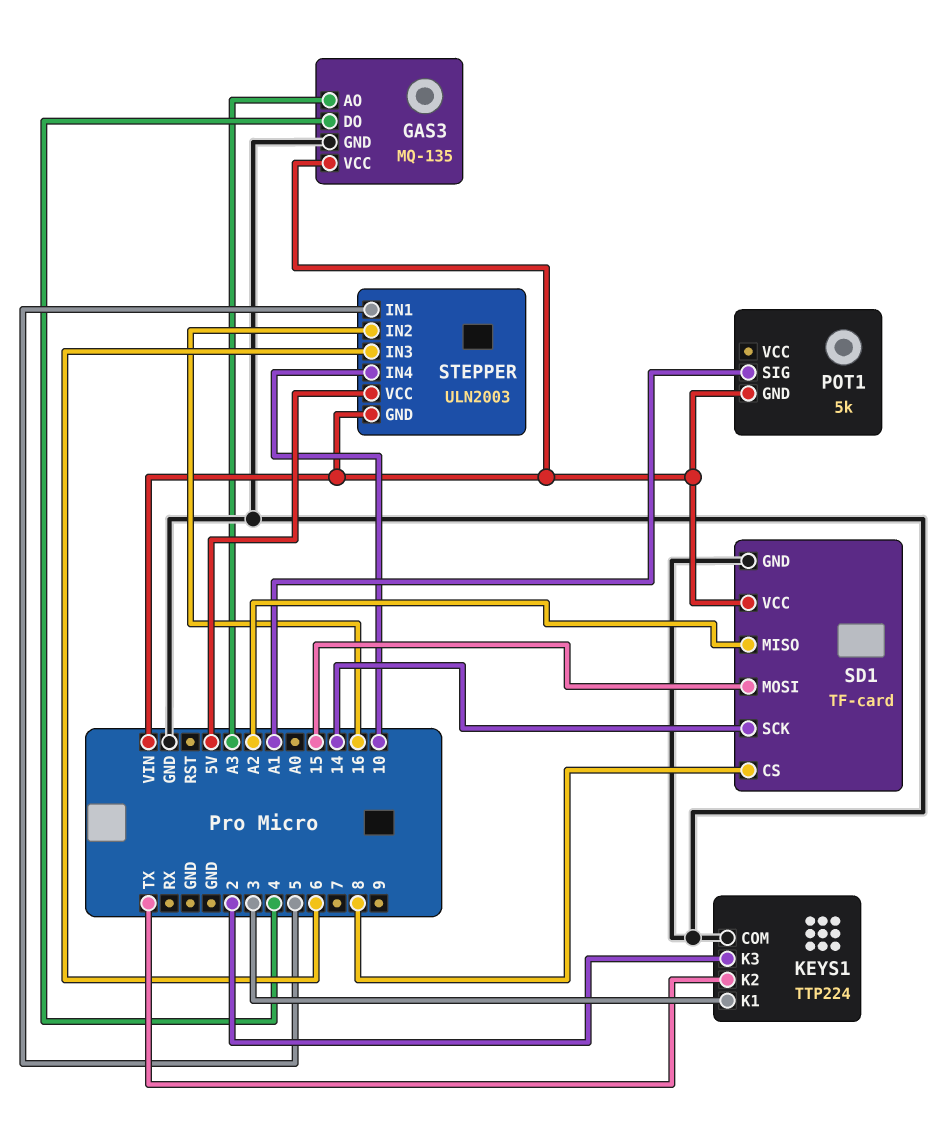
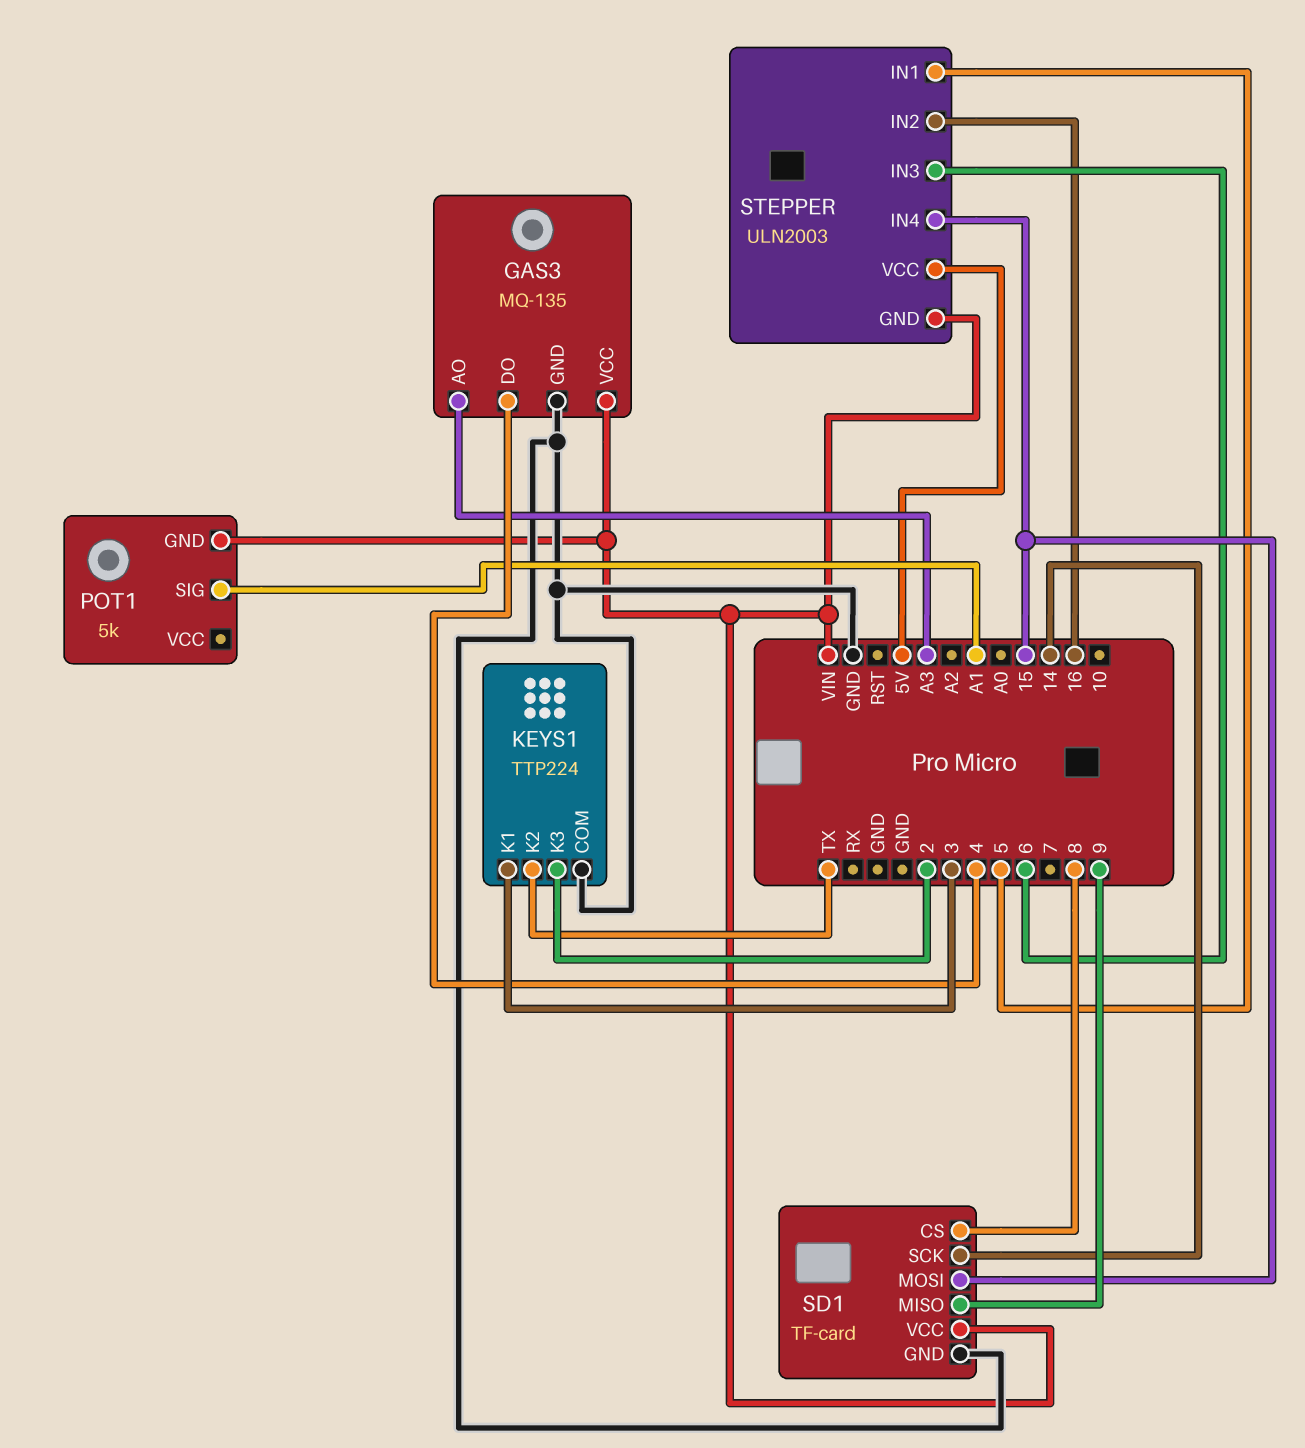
SD1 pin MISO: A2 -> 9
STEPPER pin IN4: 10 -> 15

